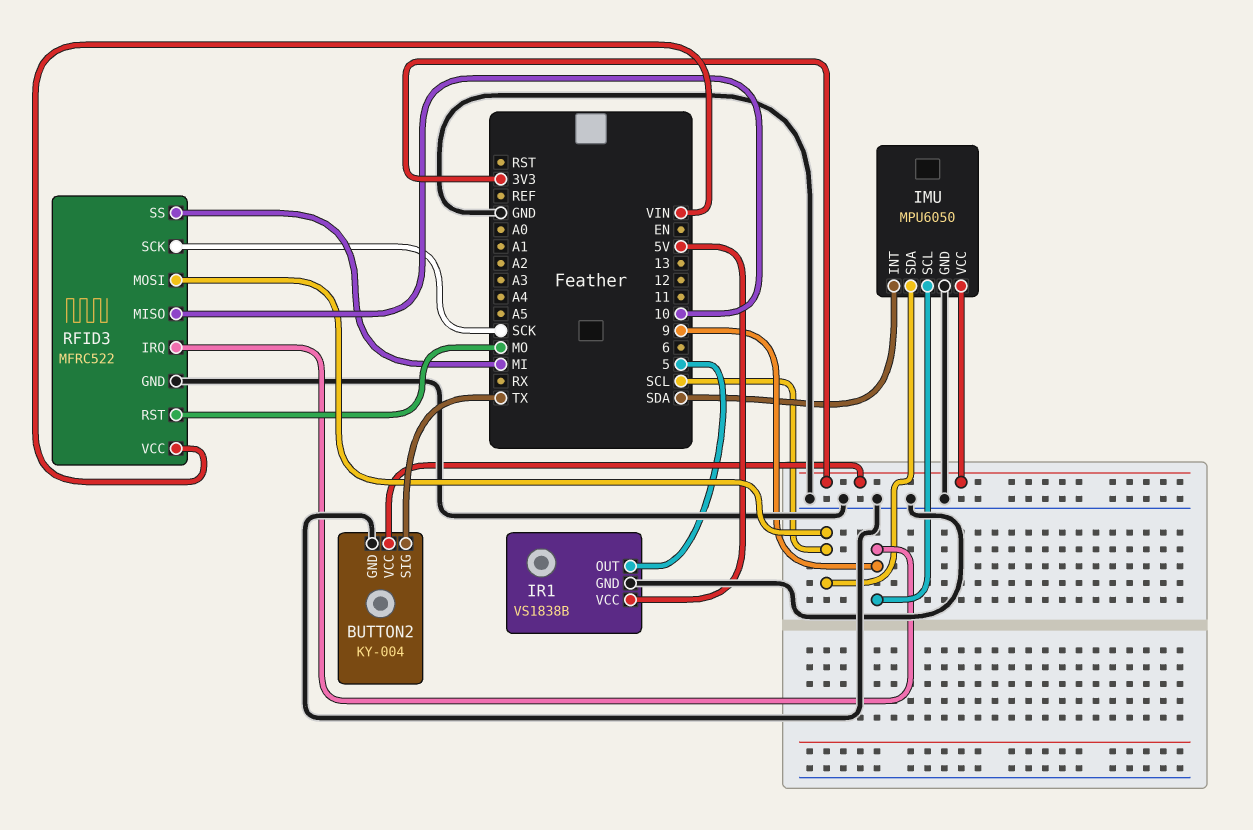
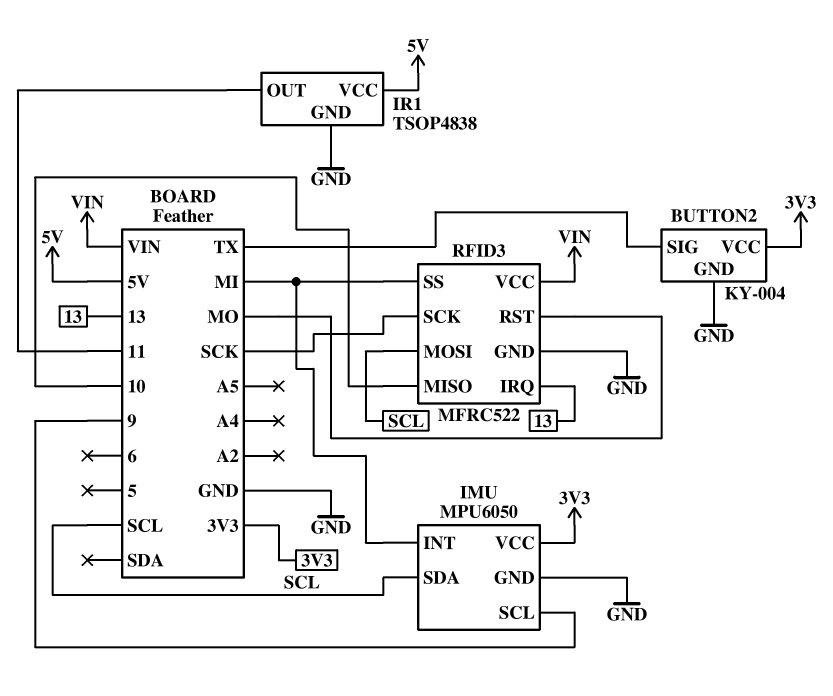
IMU pin INT: SDA -> MI
IR1: VS1838B -> TSOP4838
IR1 pin OUT: 5 -> 11
RFID3 pin IRQ: 9 -> 13

